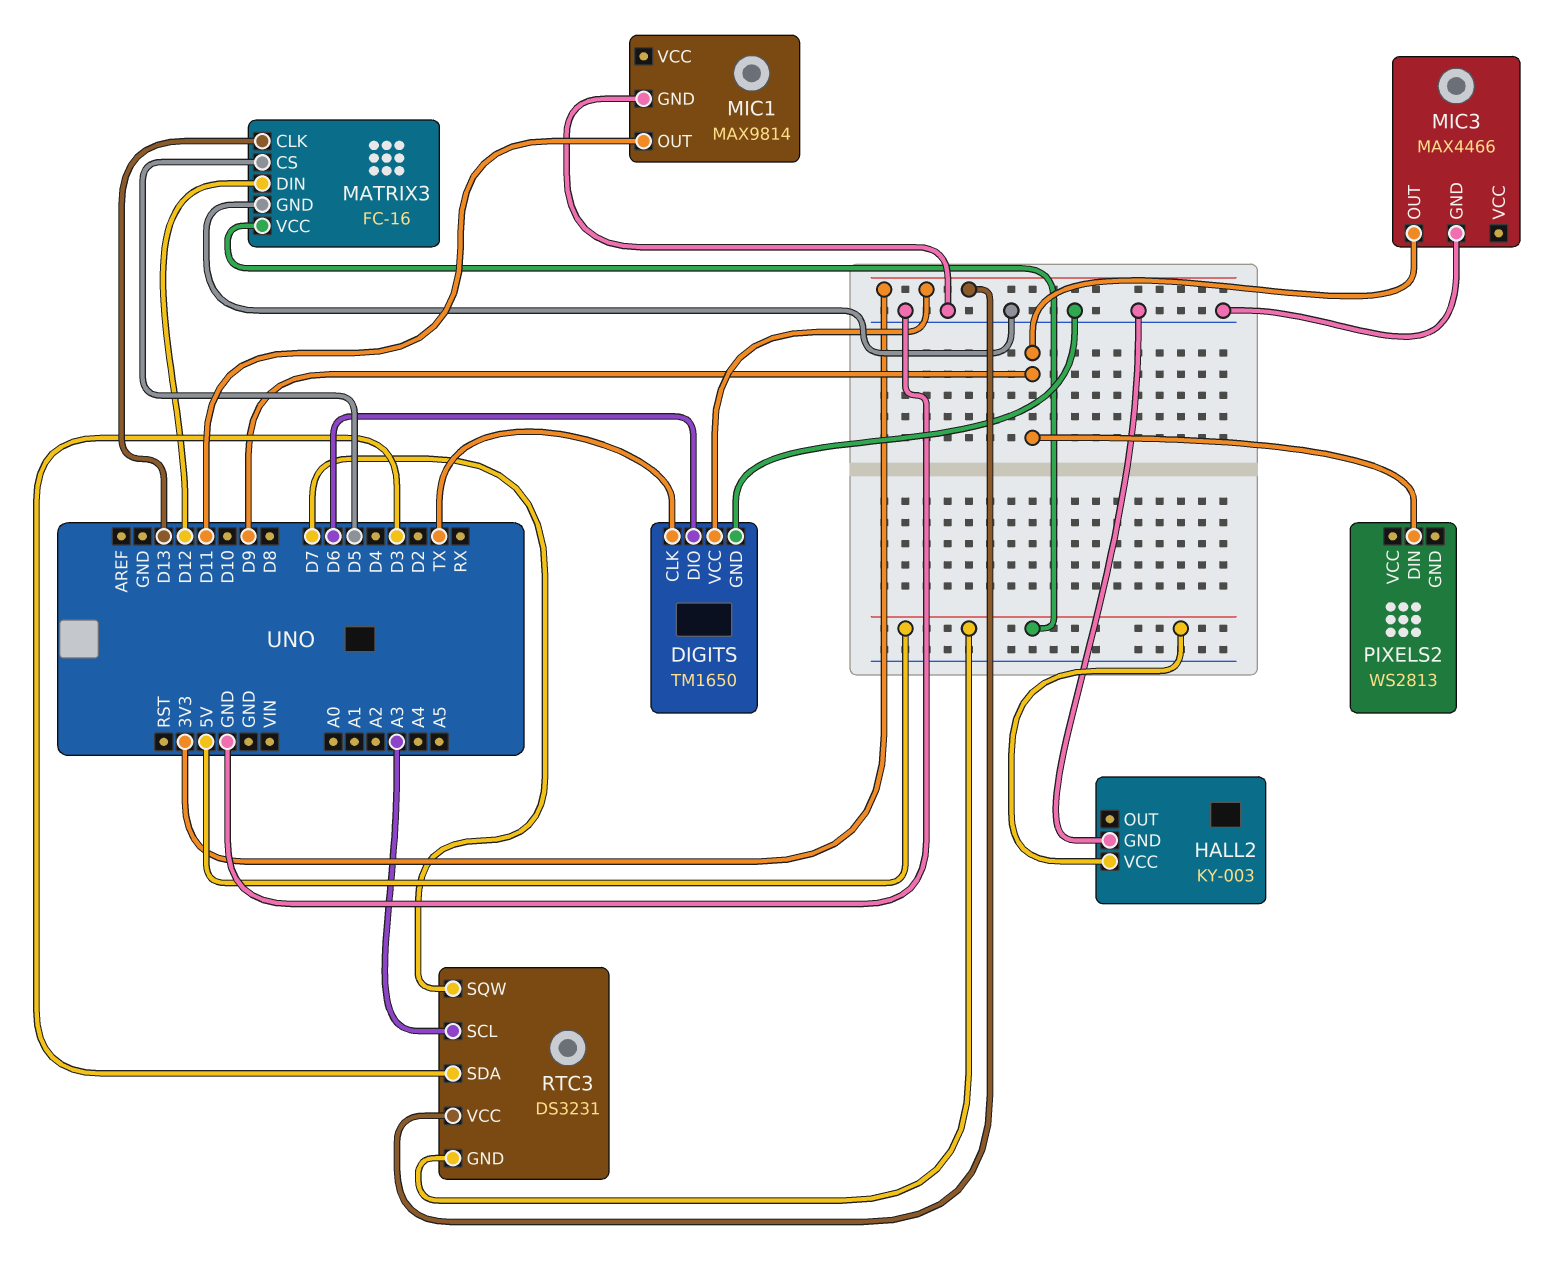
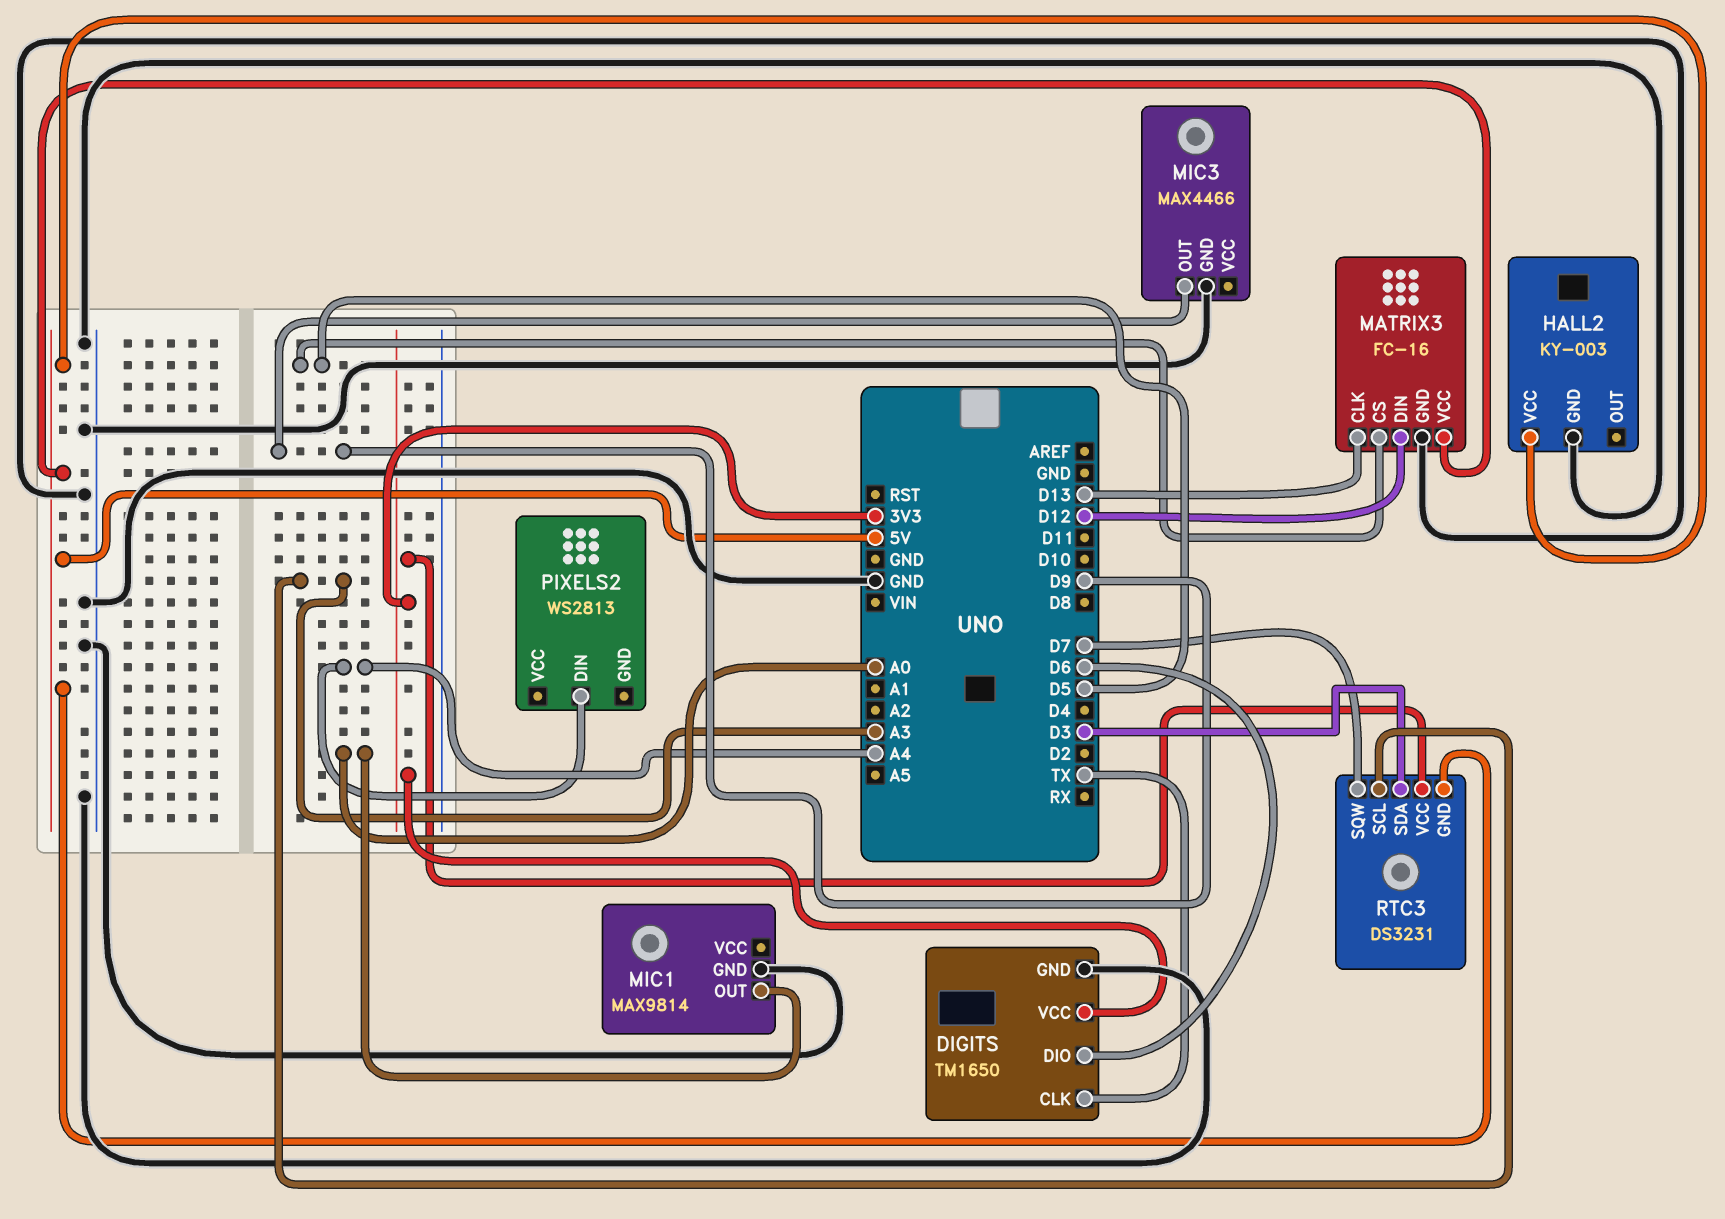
MIC1 pin OUT: D11 -> A0
PIXELS2 pin DIN: D9 -> A4

